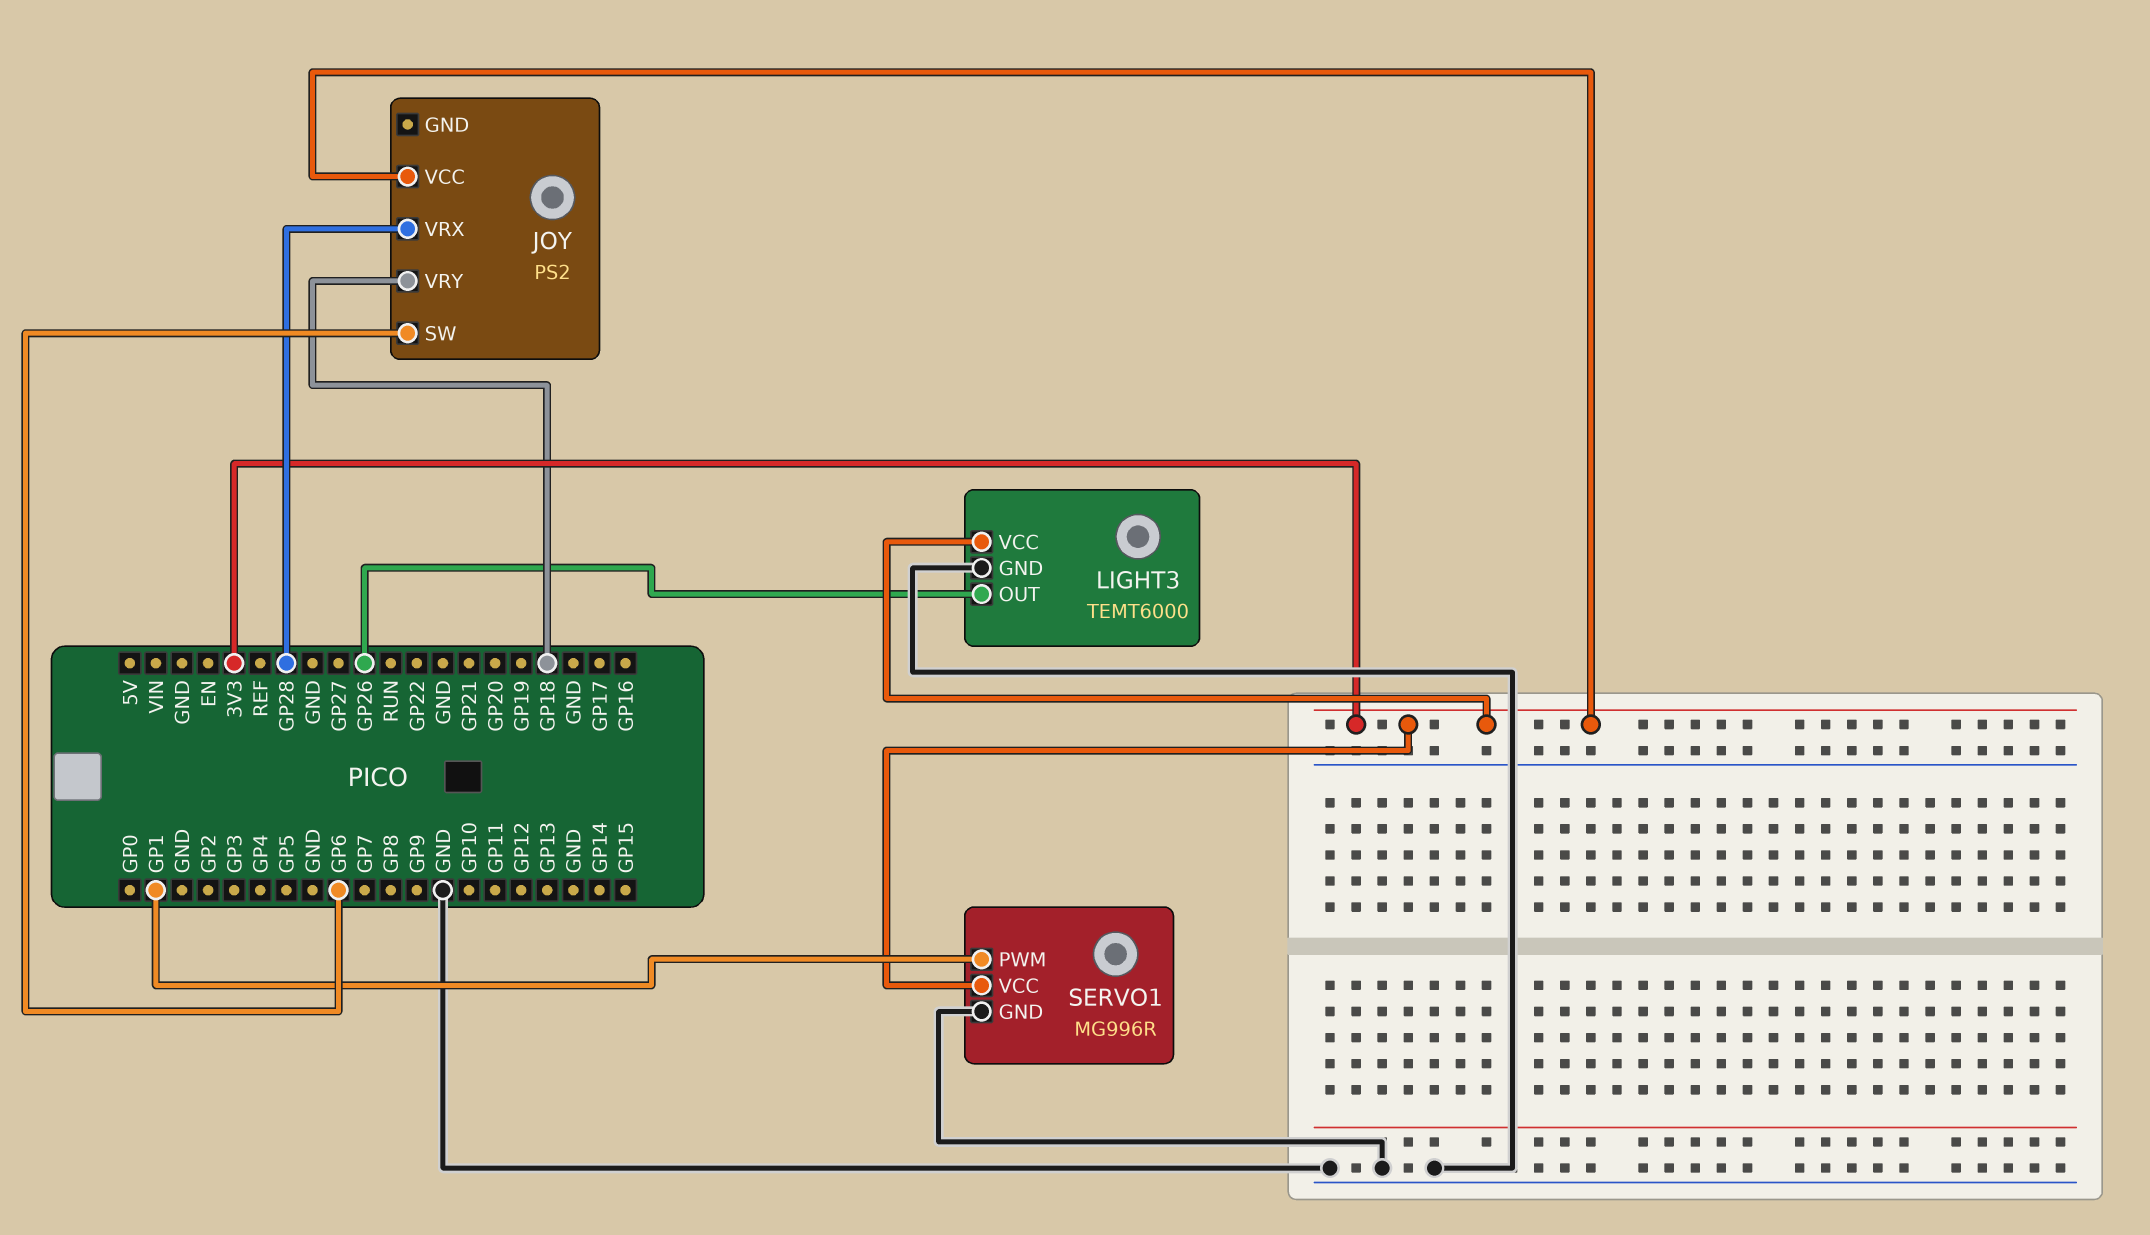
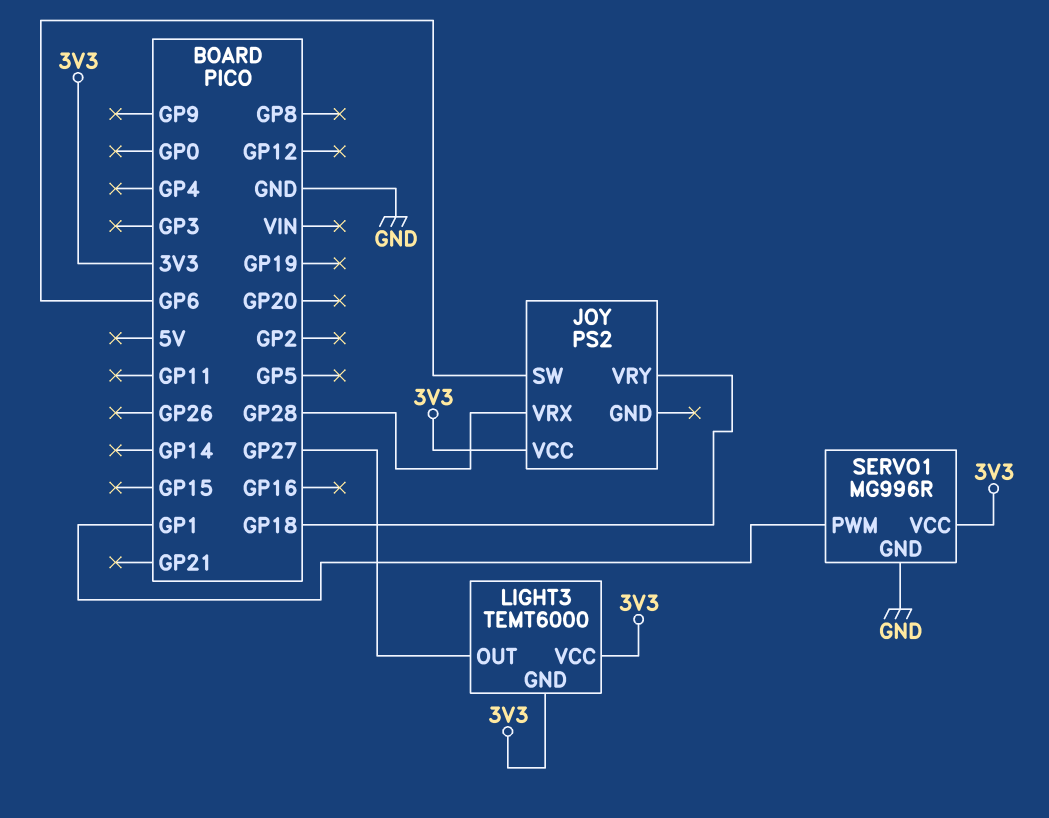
LIGHT3 pin GND: GND -> 3V3
LIGHT3 pin OUT: GP26 -> GP27

